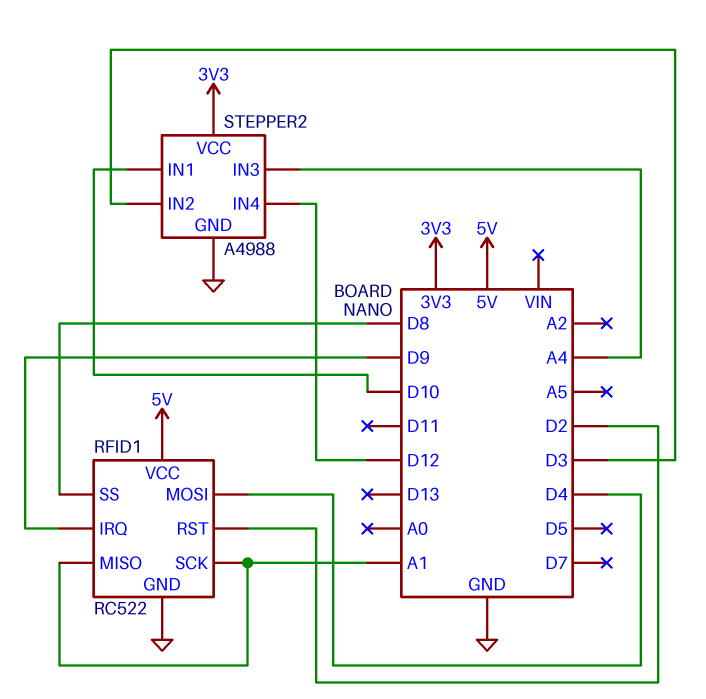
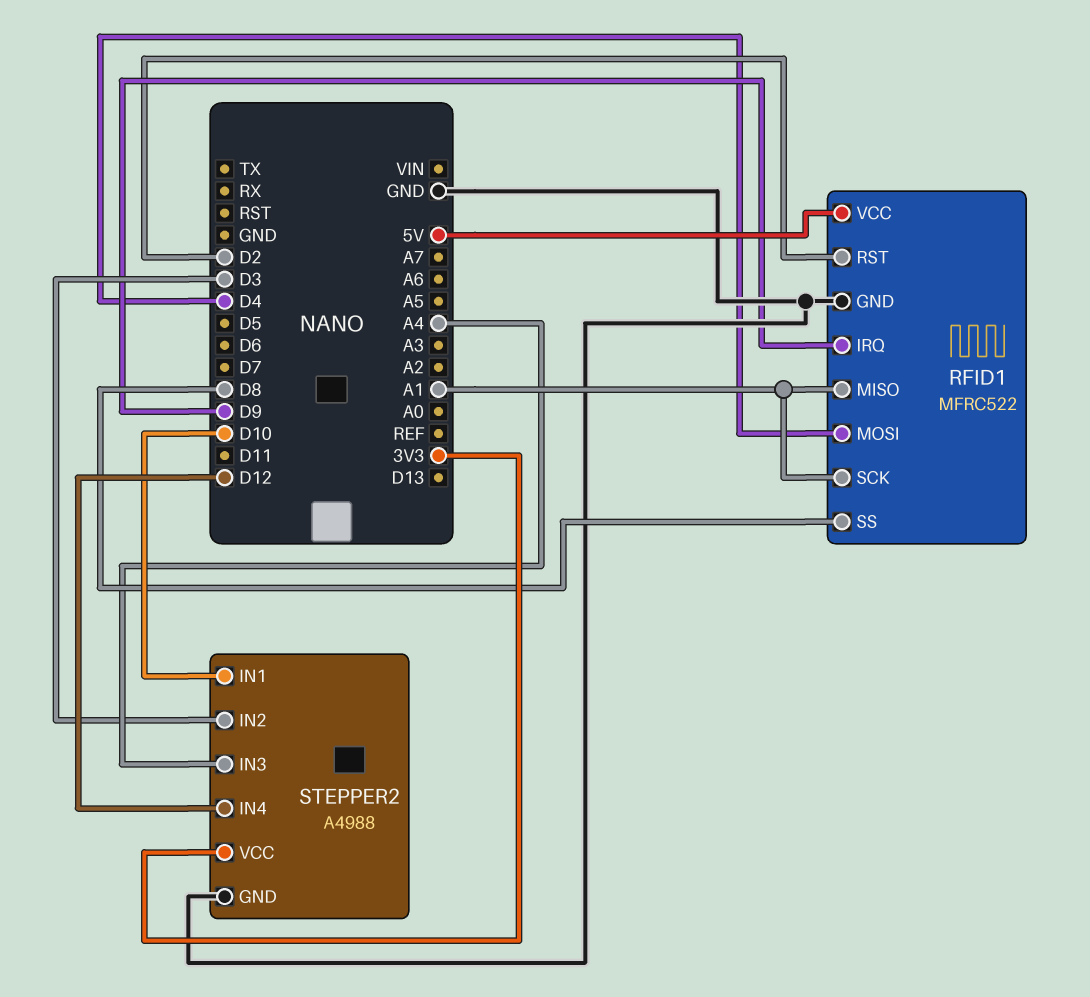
RFID1: RC522 -> MFRC522

